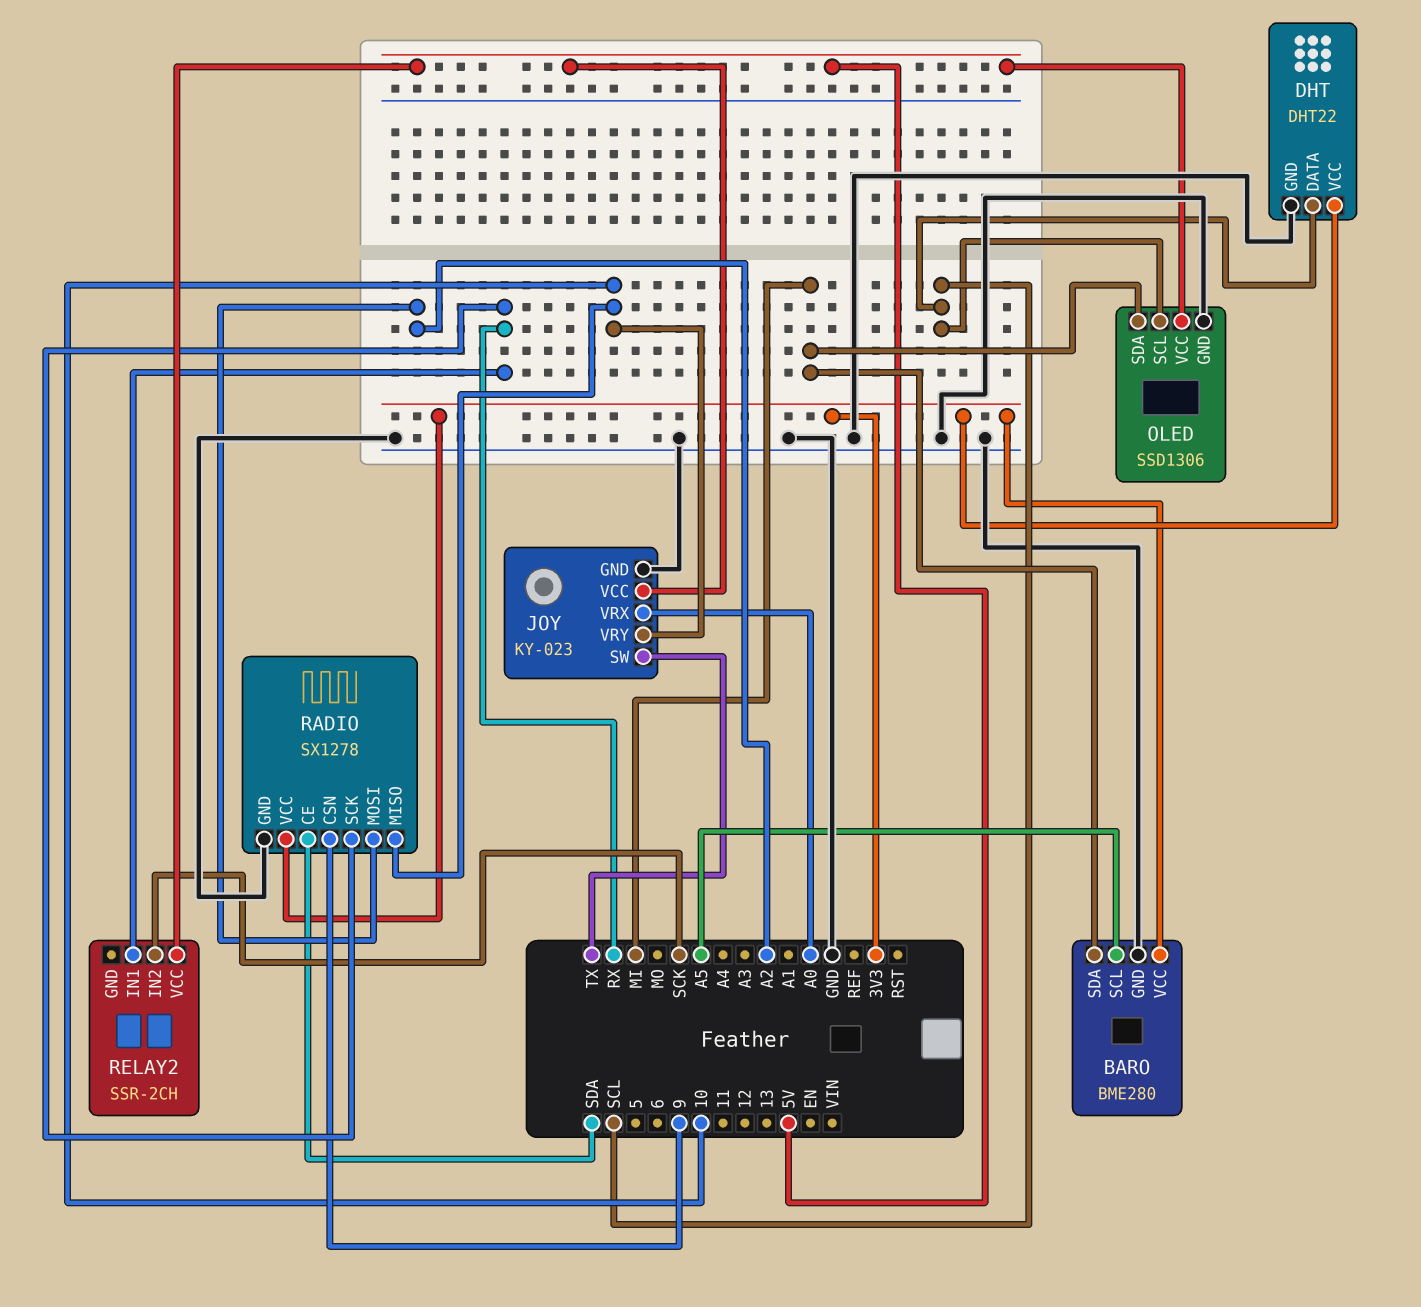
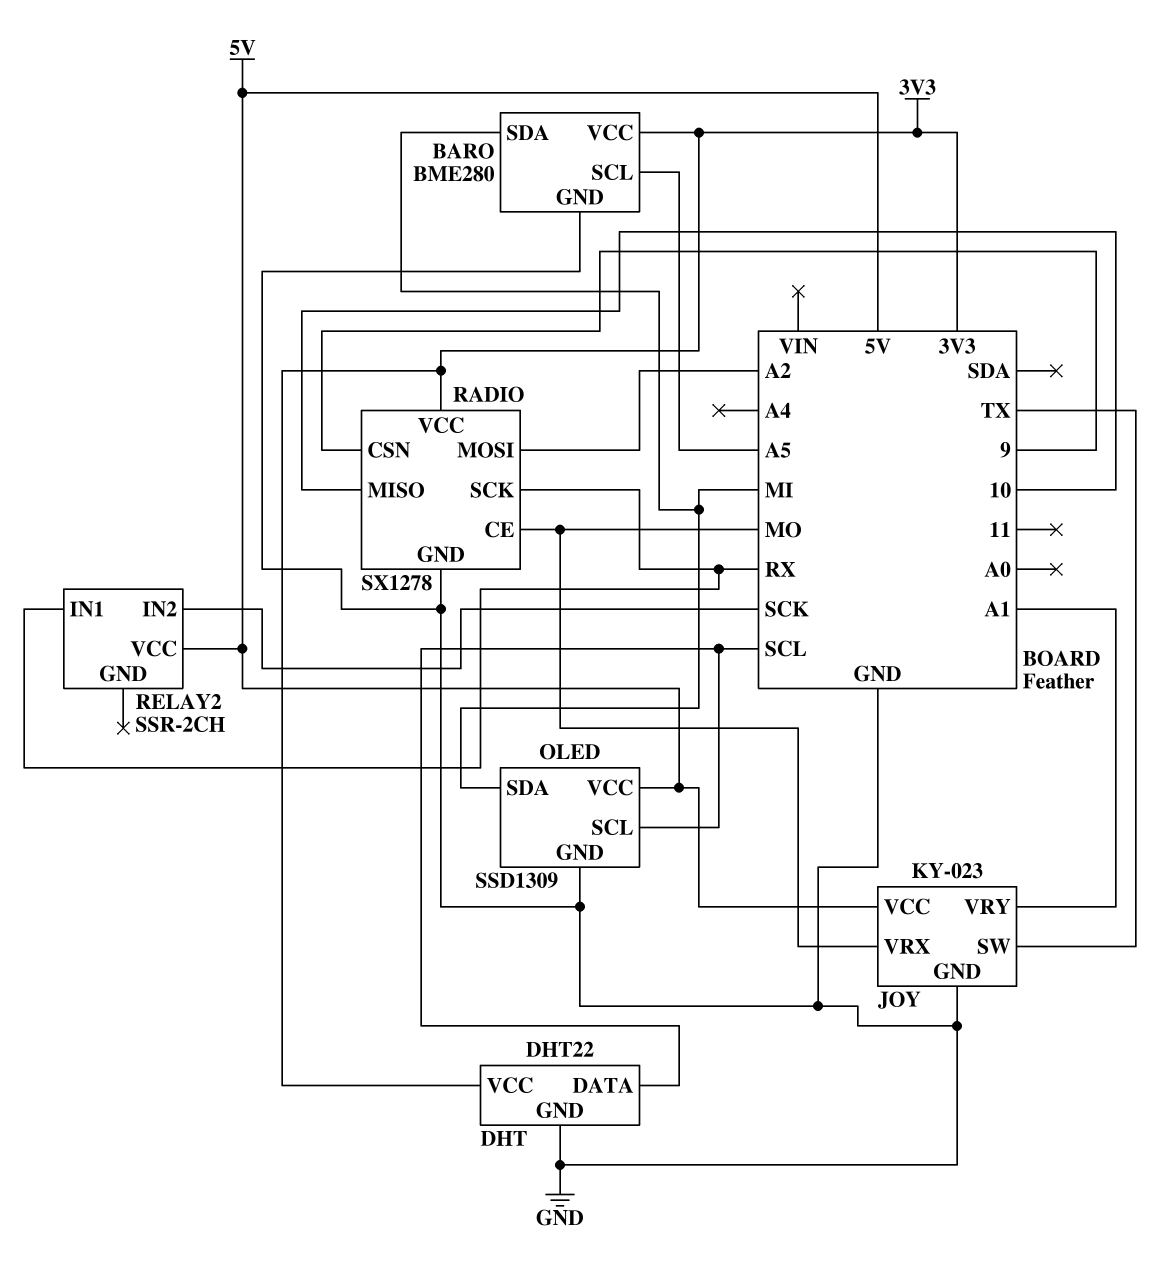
JOY pin VRX: A0 -> MO
JOY pin VRY: 10 -> A1
OLED: SSD1306 -> SSD1309
RADIO pin CE: SDA -> MO

